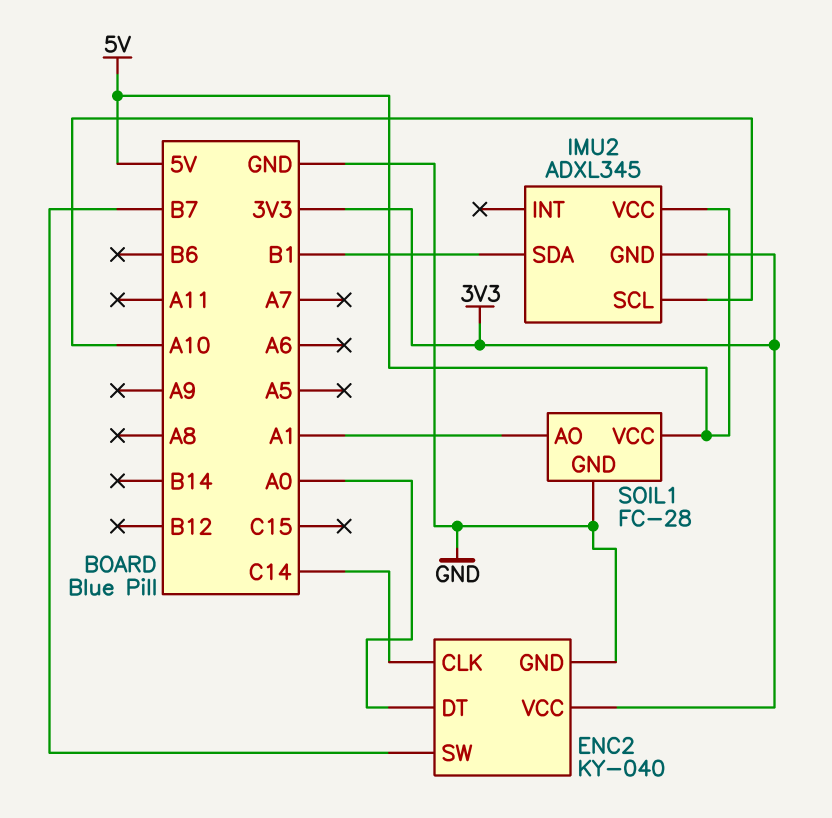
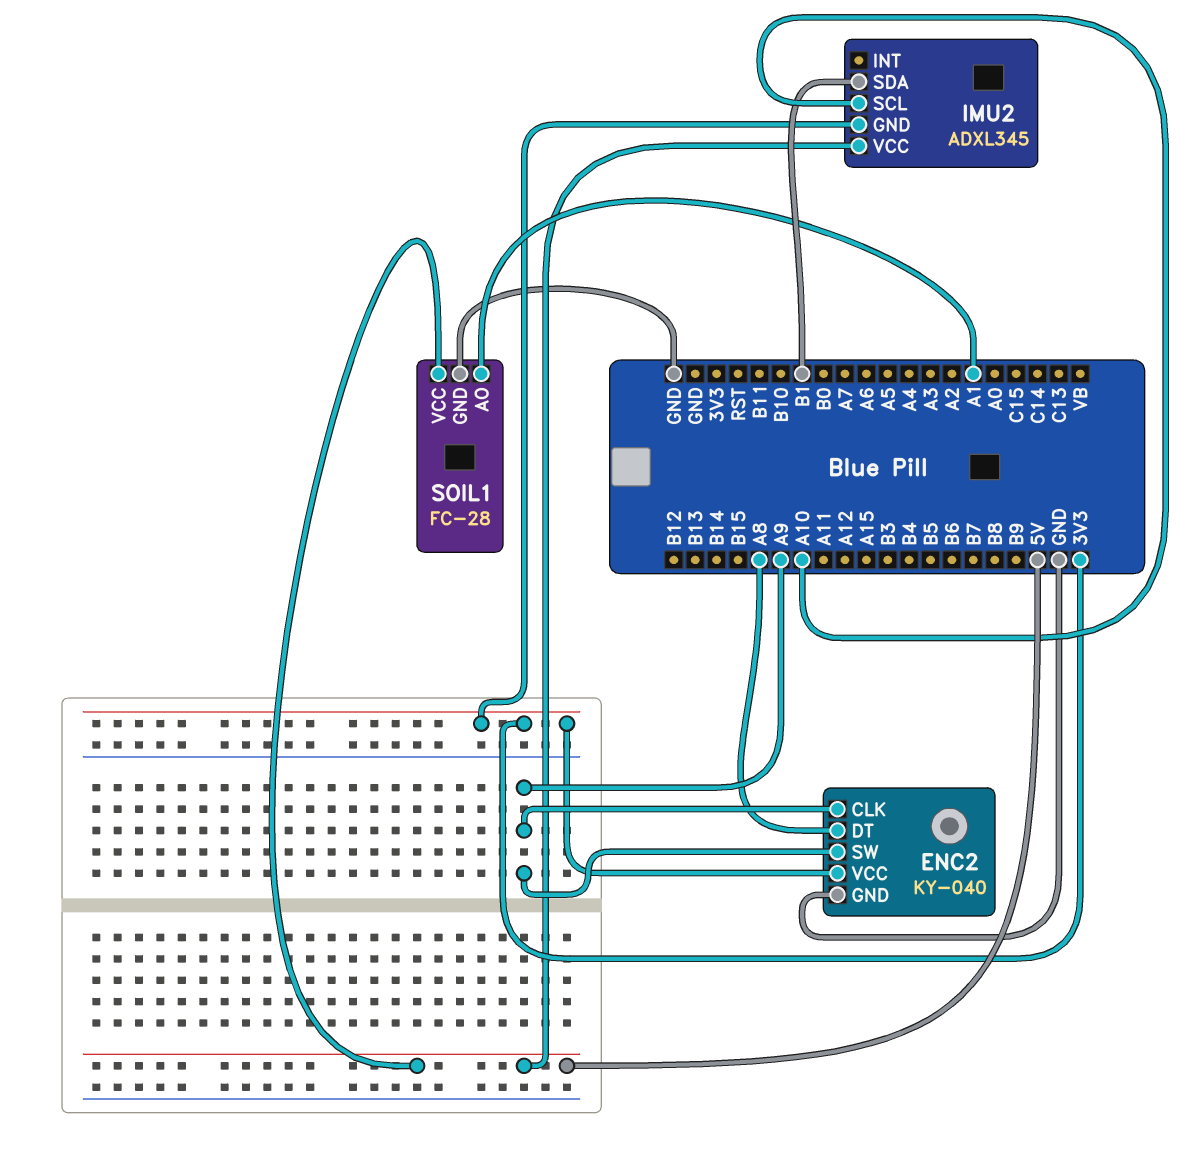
ENC2 pin CLK: C14 -> A9
ENC2 pin DT: A0 -> A8
ENC2 pin SW: B7 -> A9

